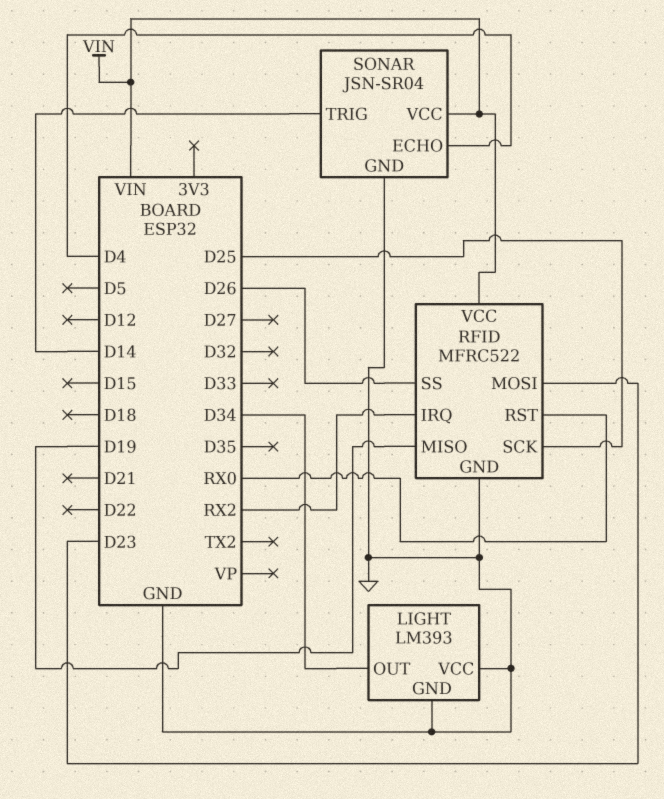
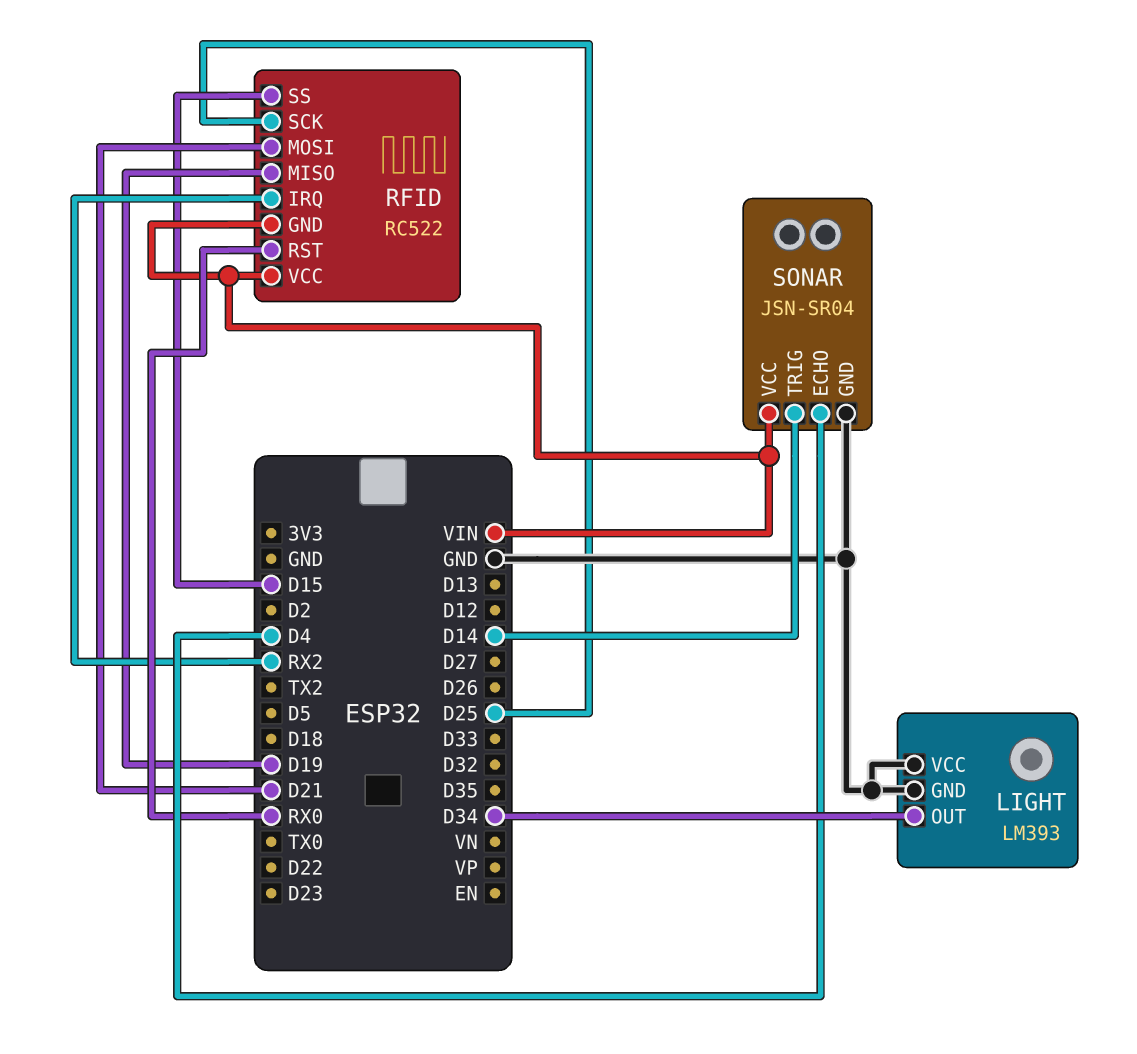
RFID: MFRC522 -> RC522
RFID pin GND: GND -> VIN
RFID pin MOSI: D23 -> D21
RFID pin SS: D26 -> D15

